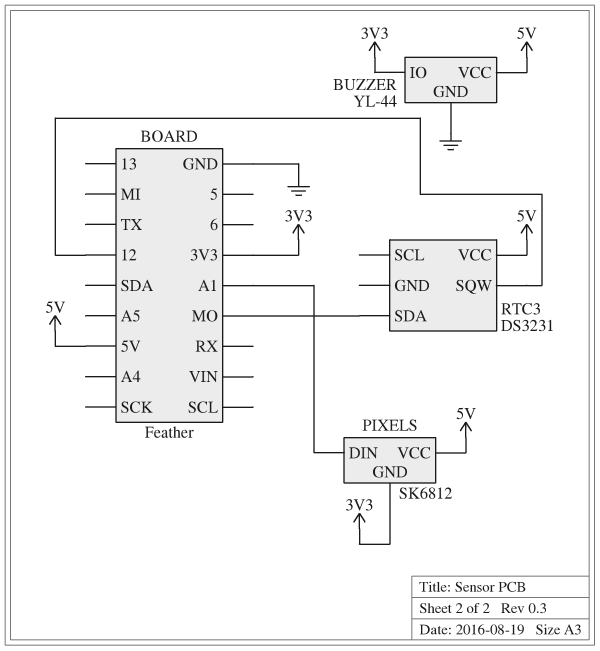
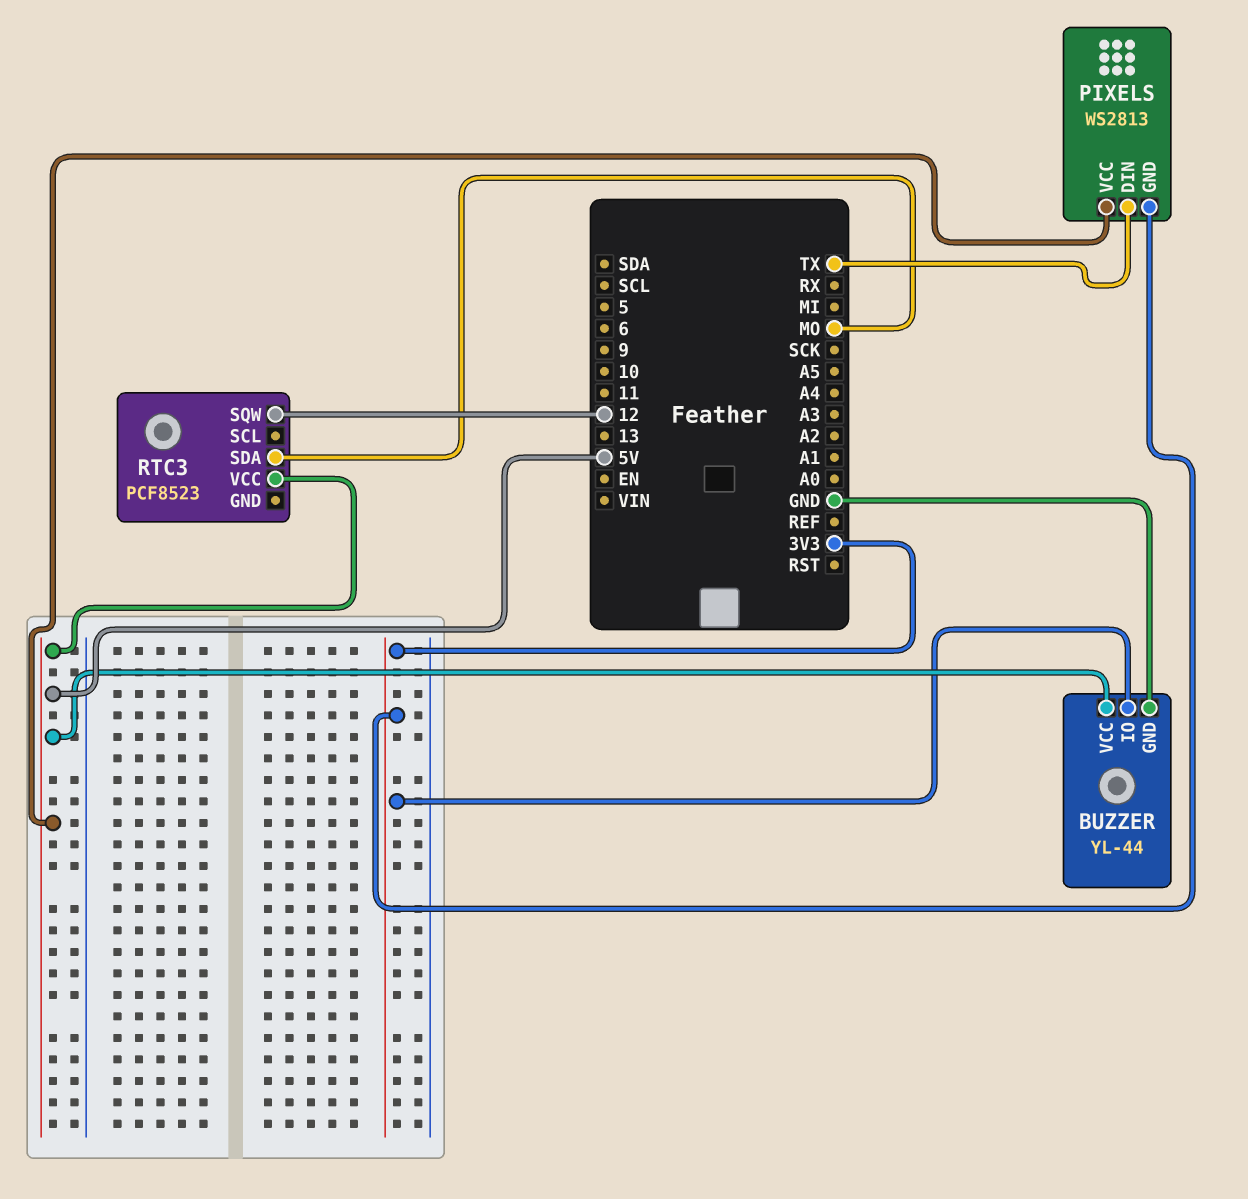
PIXELS: SK6812 -> WS2813
PIXELS pin DIN: A1 -> TX
RTC3: DS3231 -> PCF8523

